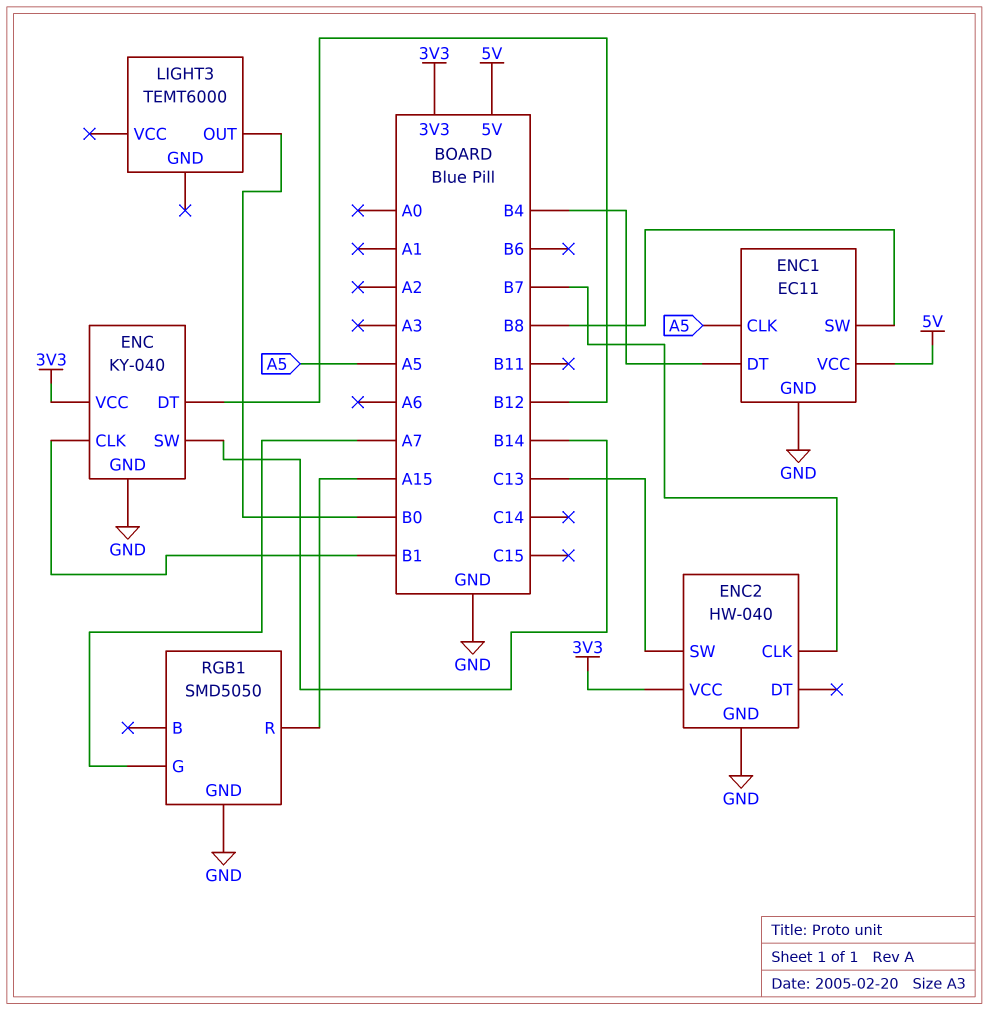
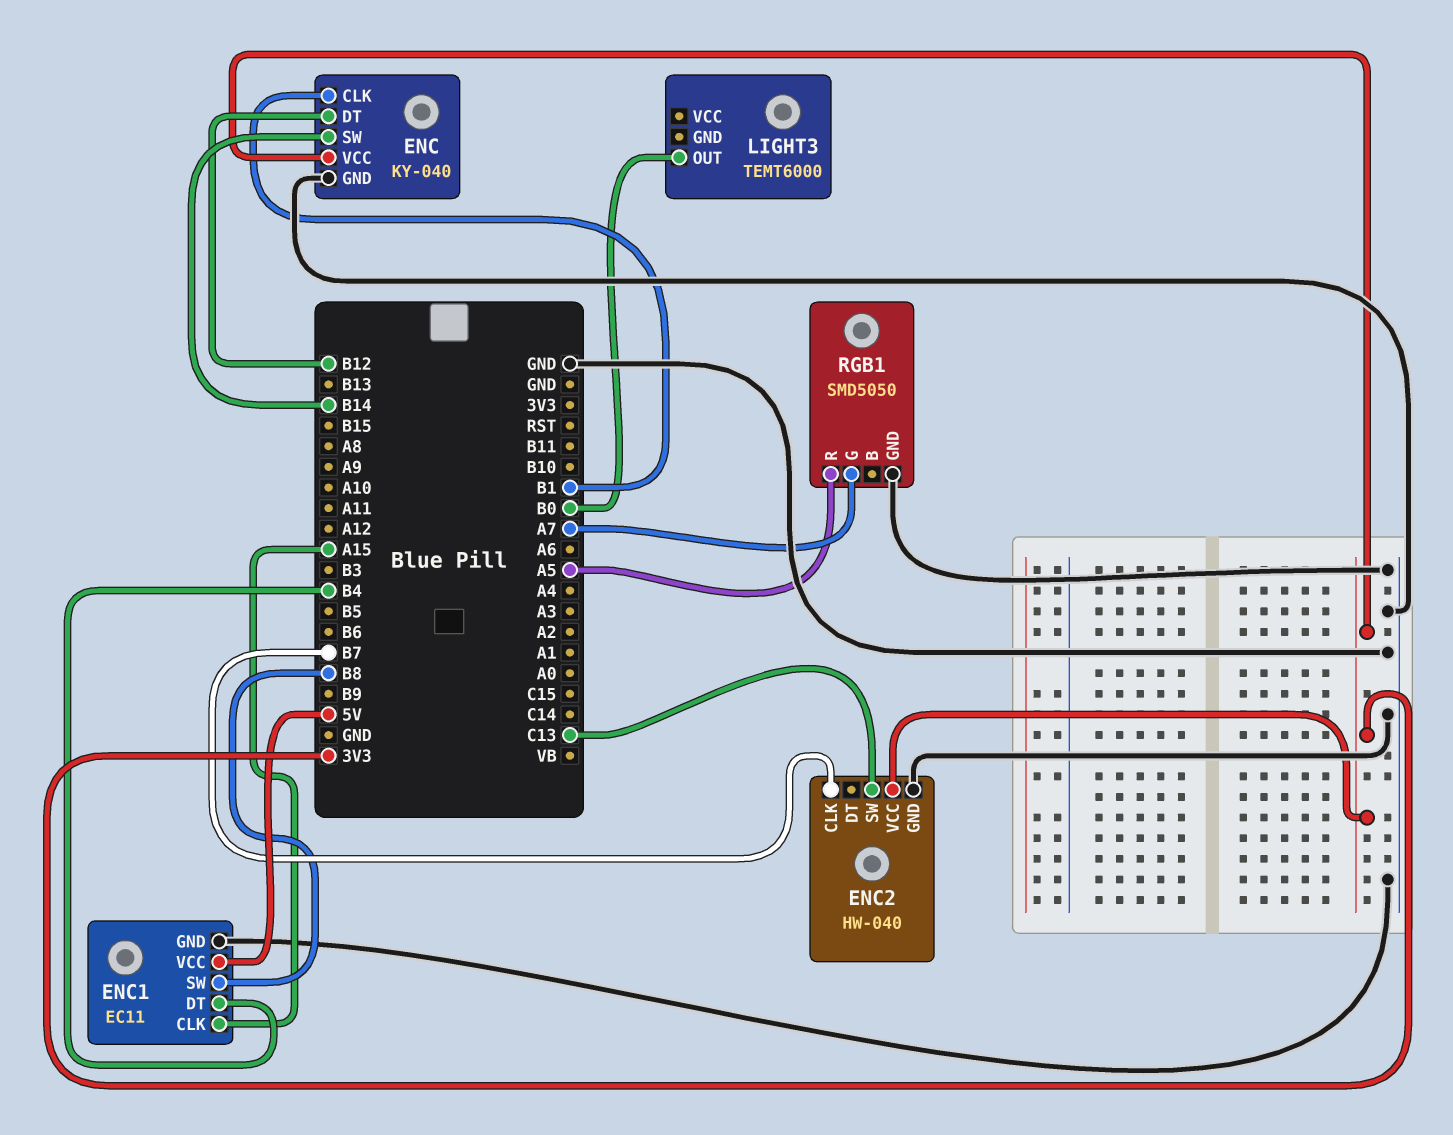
ENC1 pin CLK: A5 -> A15
RGB1 pin R: A15 -> A5

